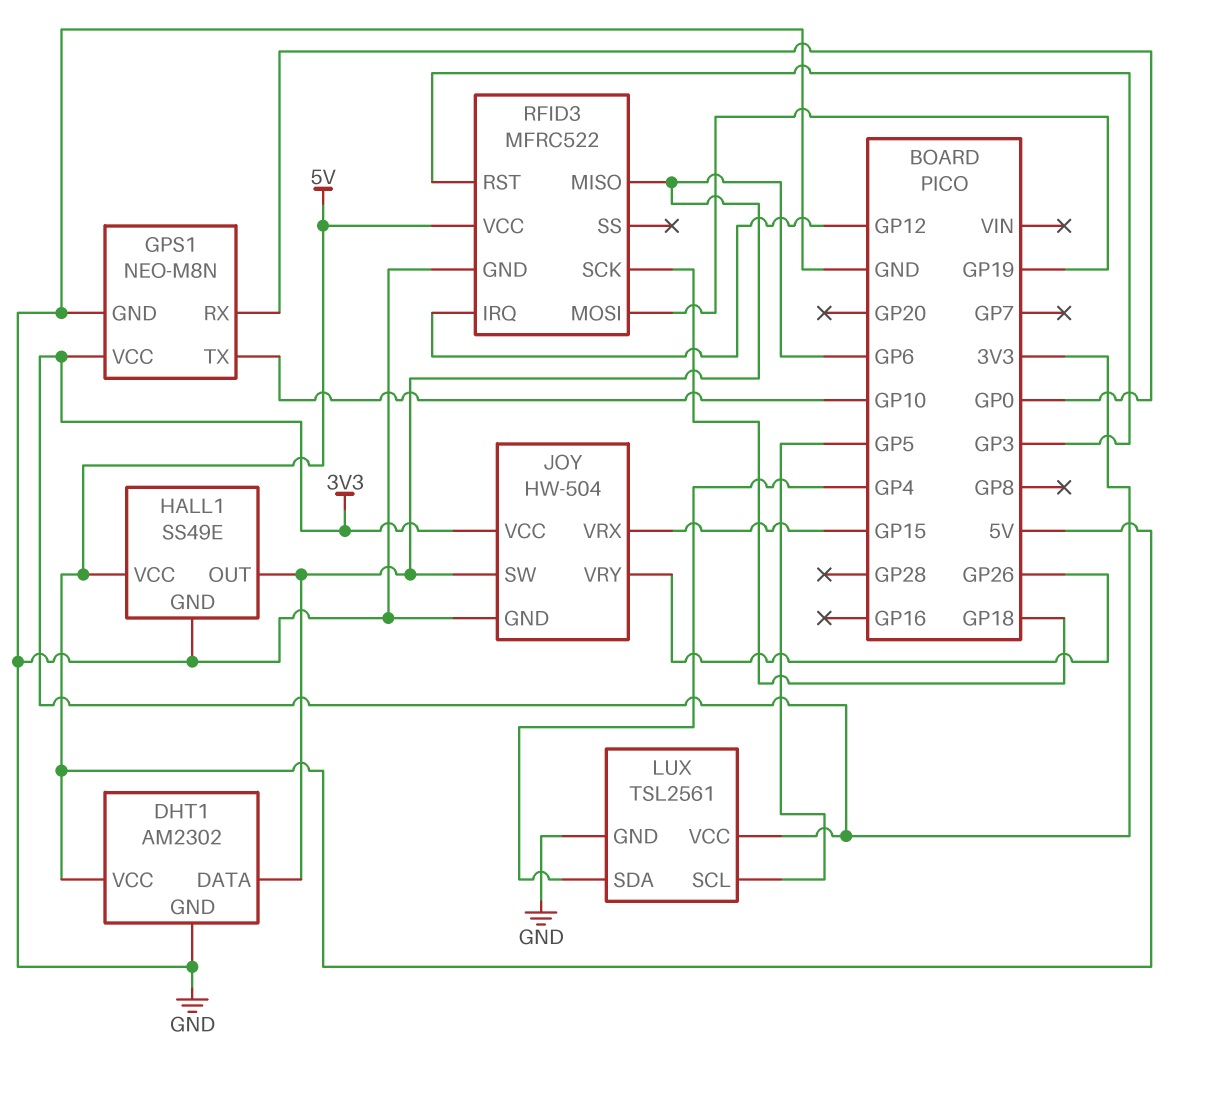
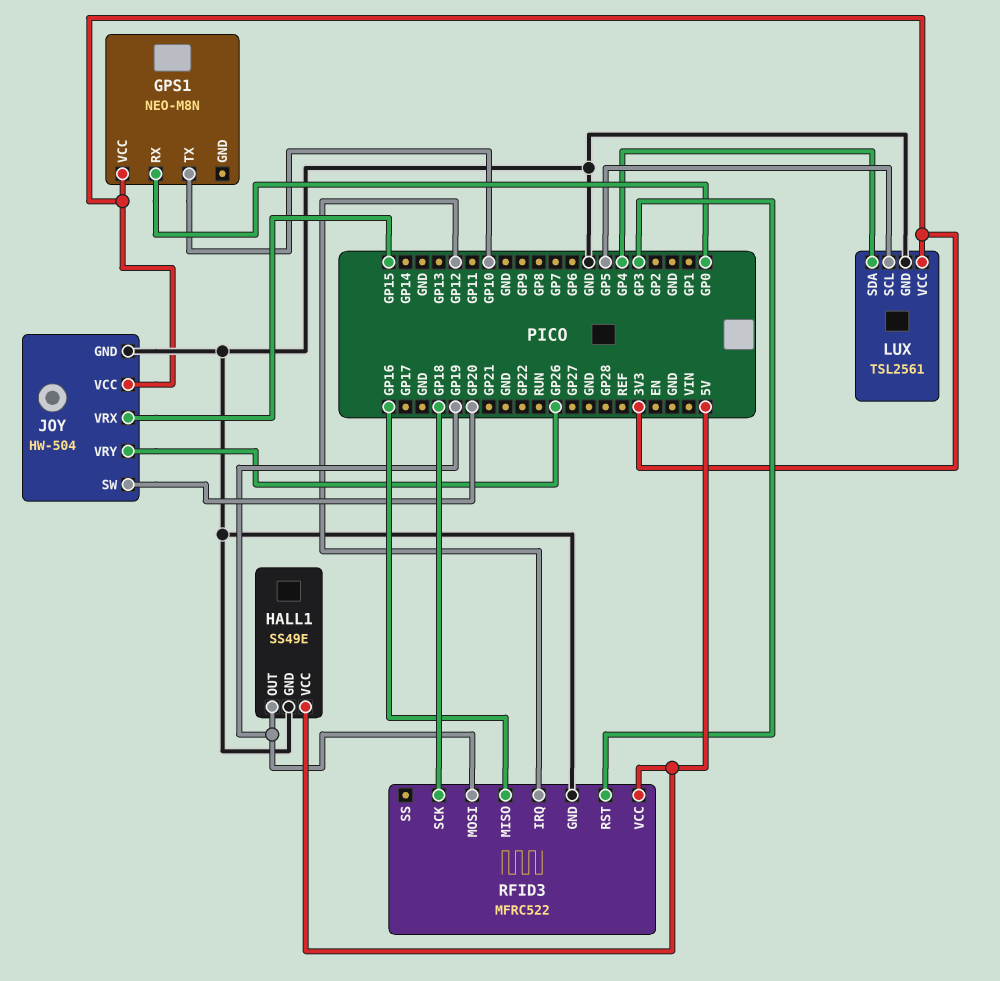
DHT1: AM2302 -> none
DHT1 pin DATA: GP6 -> none
DHT1 pin GND: GND -> none
DHT1 pin VCC: 5V -> none
GPS1 pin GND: GND -> none
HALL1 pin OUT: GP6 -> GP19
JOY pin SW: GP6 -> GP20
RFID3 pin MISO: GP6 -> GP16

